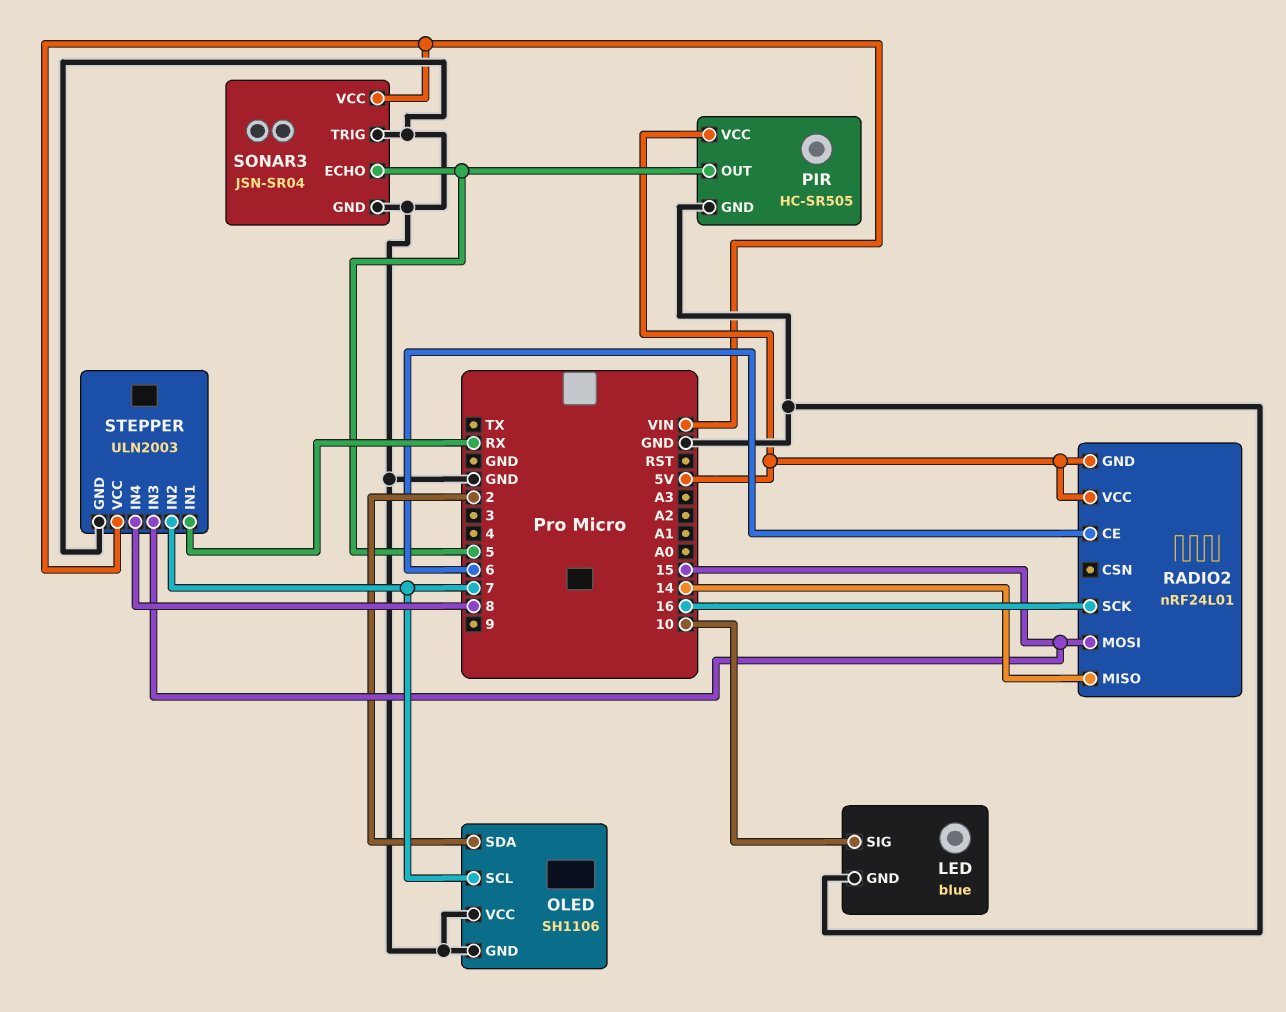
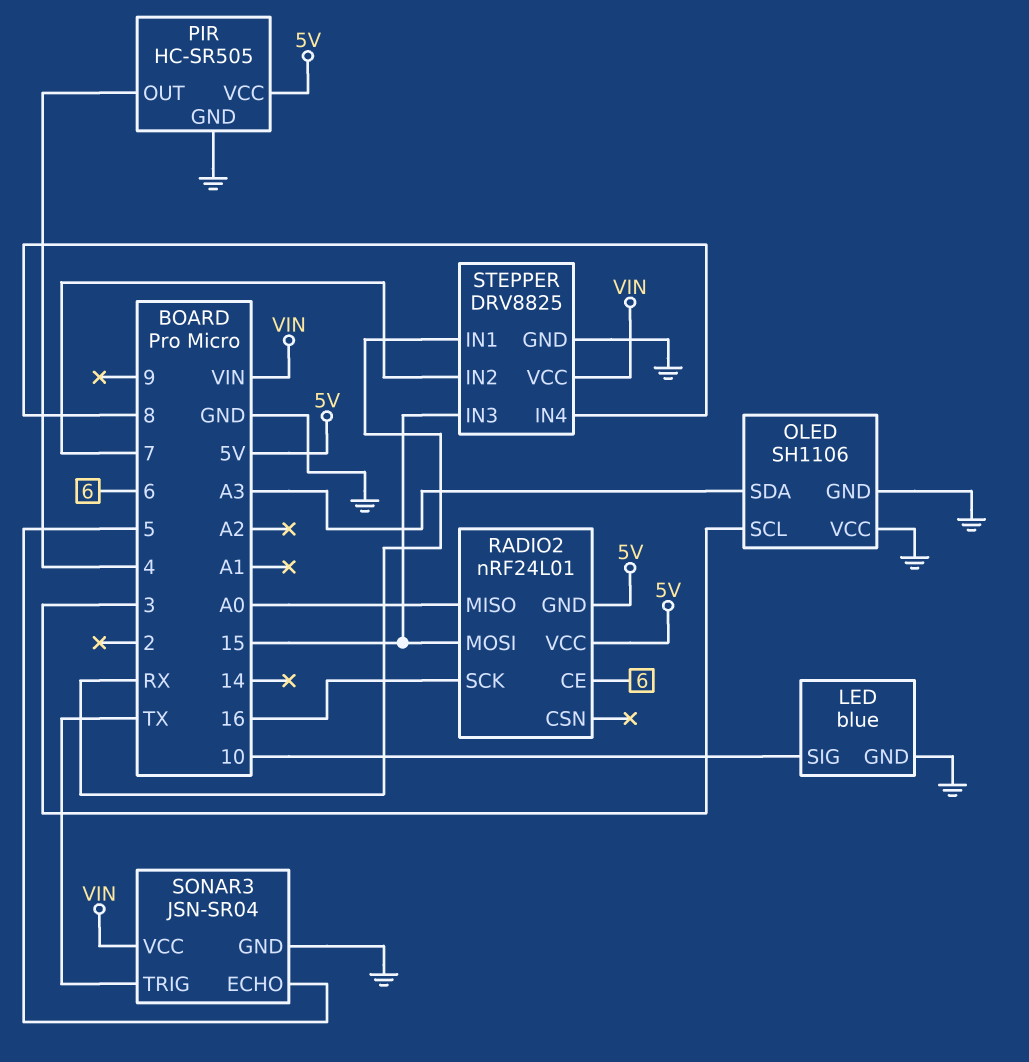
OLED pin SCL: 7 -> 3
OLED pin SDA: 2 -> A3
PIR pin OUT: 5 -> 4
RADIO2 pin MISO: 14 -> A0
SONAR3 pin TRIG: GND -> TX
STEPPER: ULN2003 -> DRV8825

